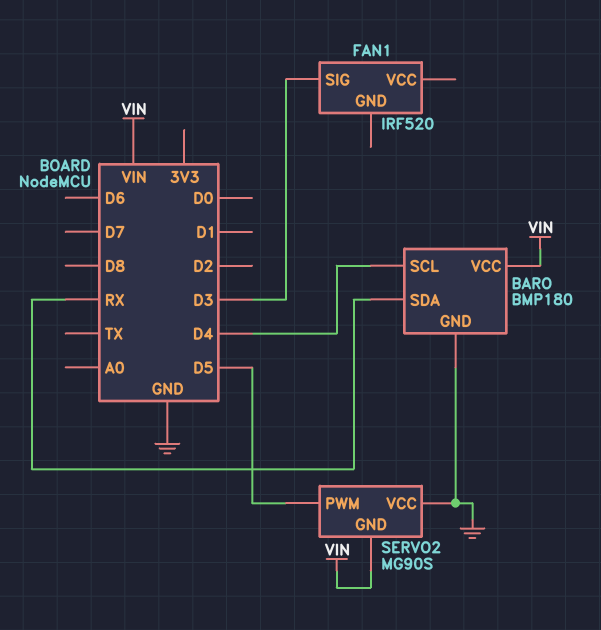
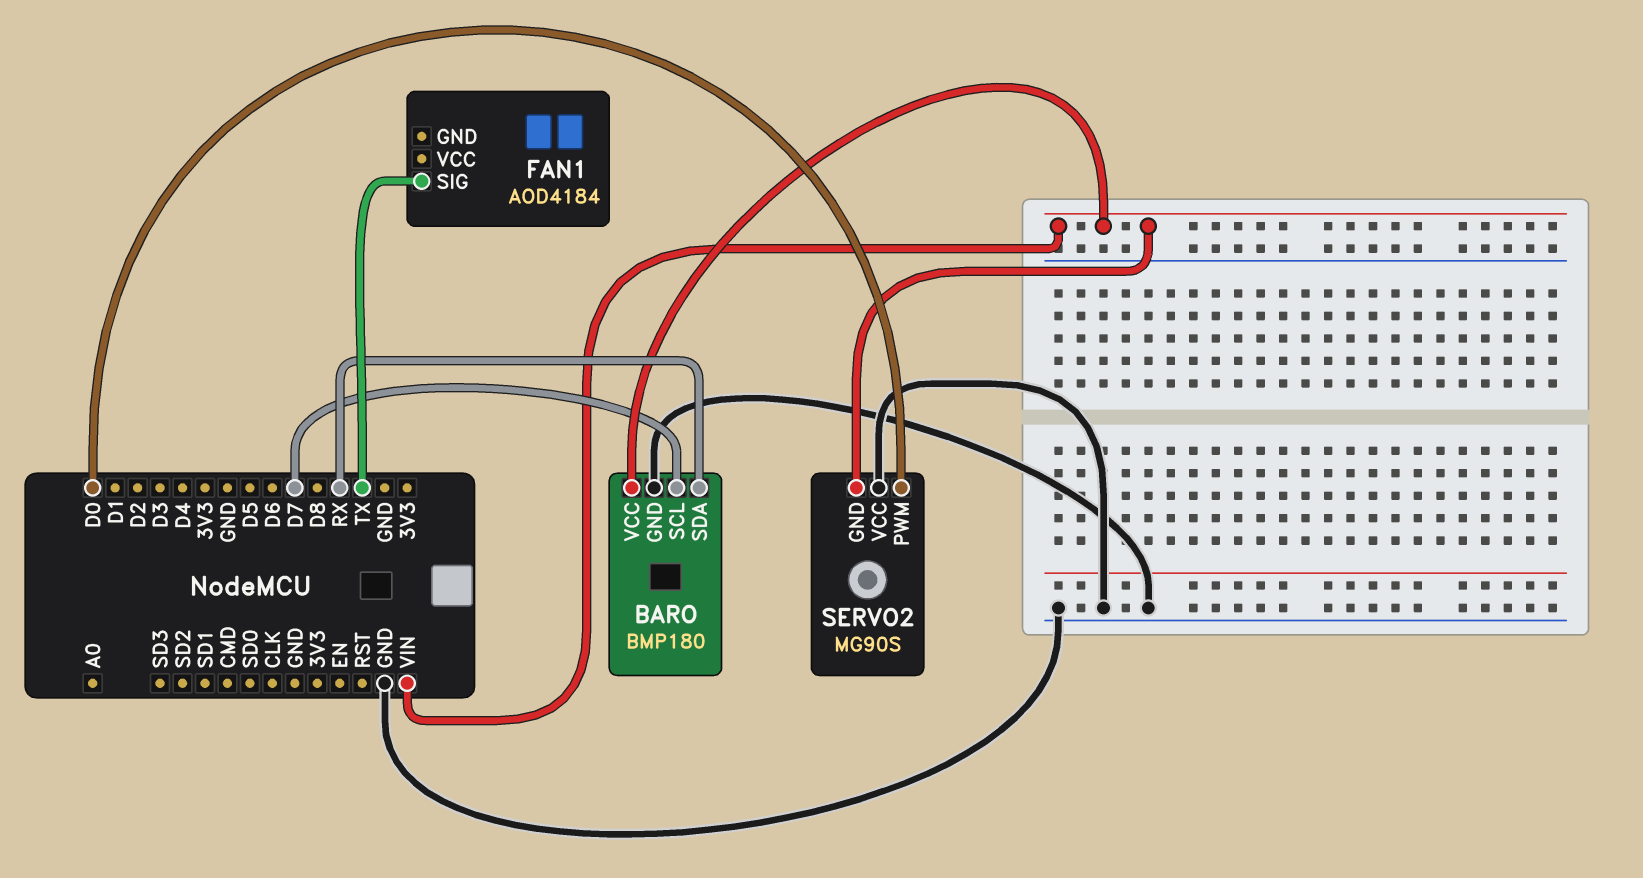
BARO pin SCL: D4 -> D7
FAN1: IRF520 -> AOD4184
FAN1 pin SIG: D3 -> TX
SERVO2 pin PWM: D5 -> D0

